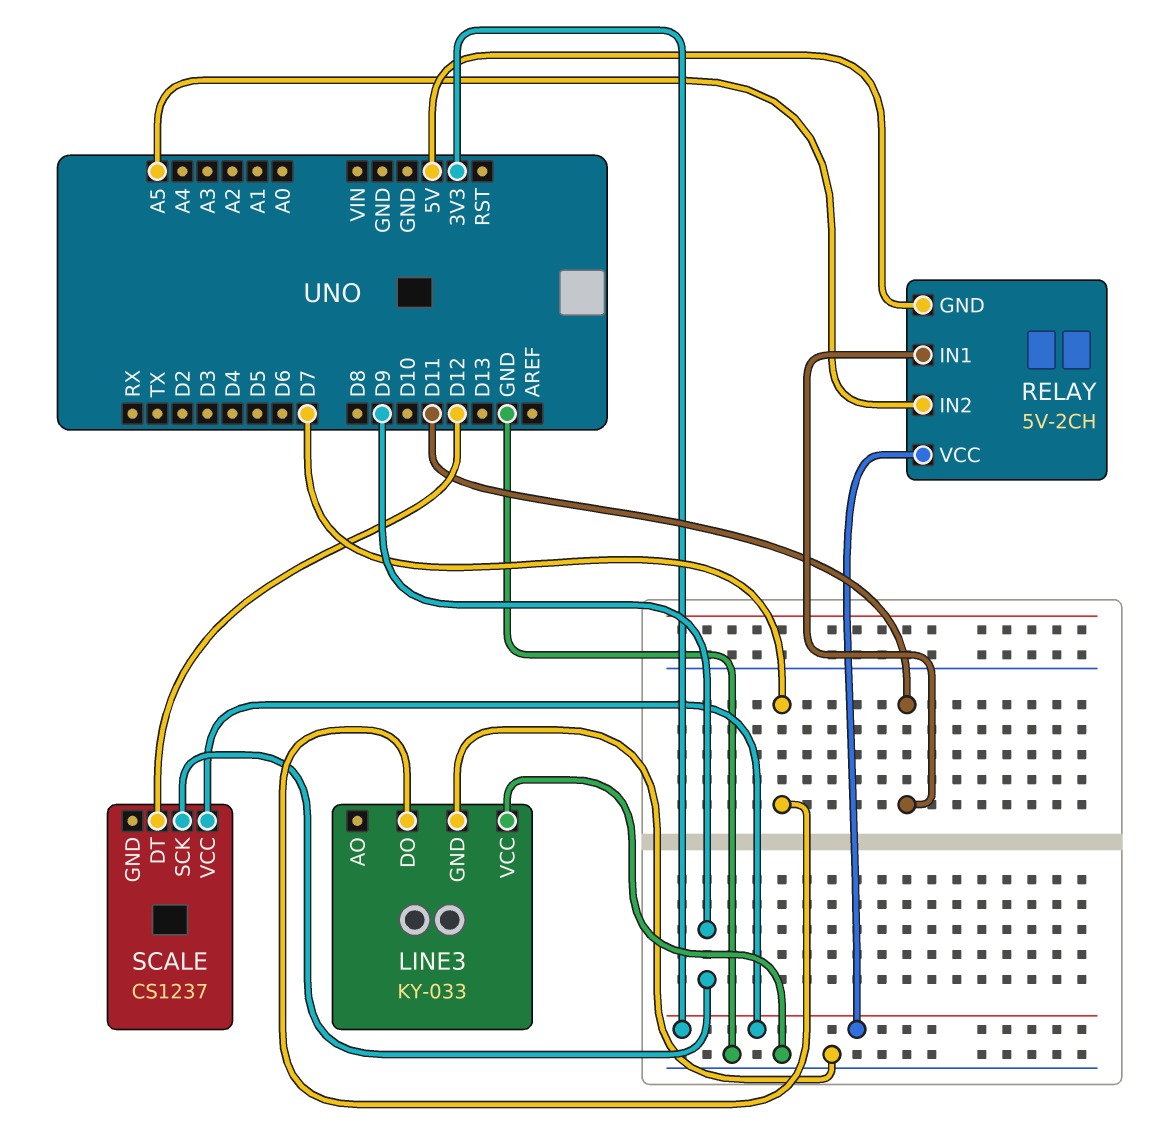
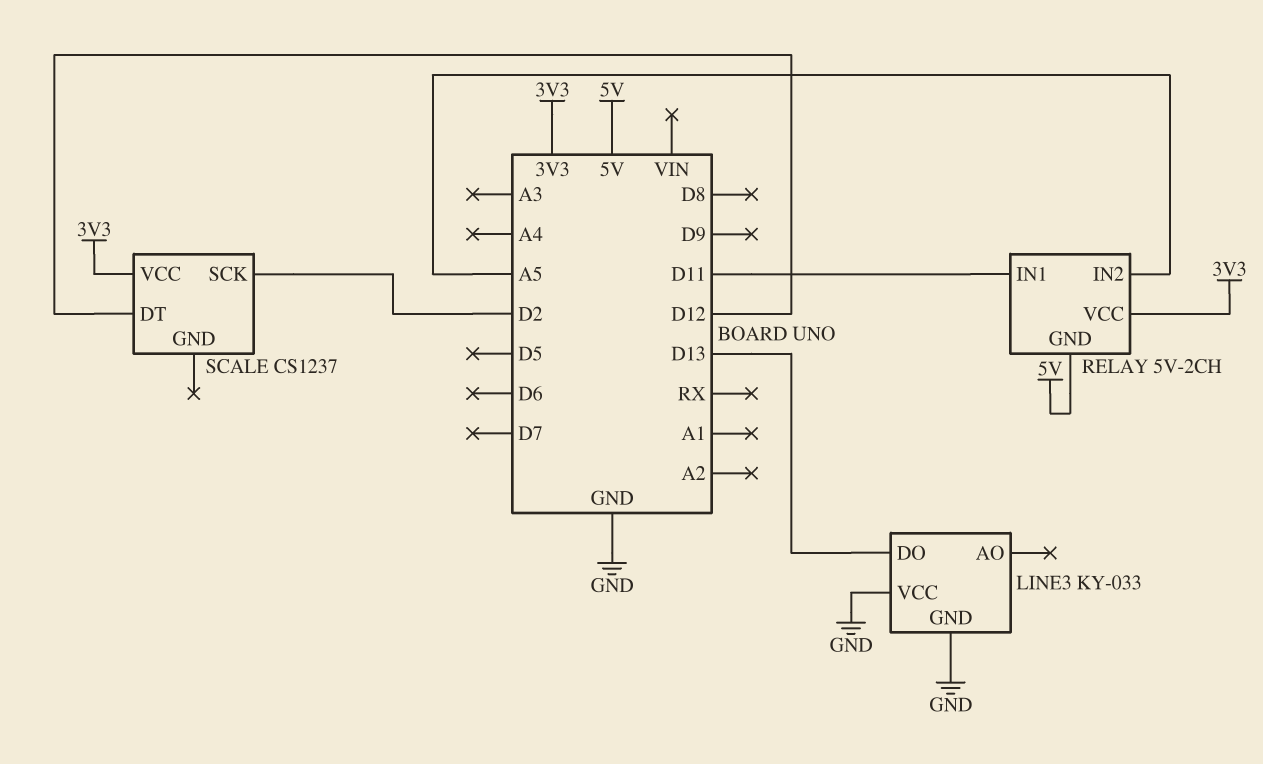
LINE3 pin DO: D7 -> D13
SCALE pin SCK: D9 -> D2

